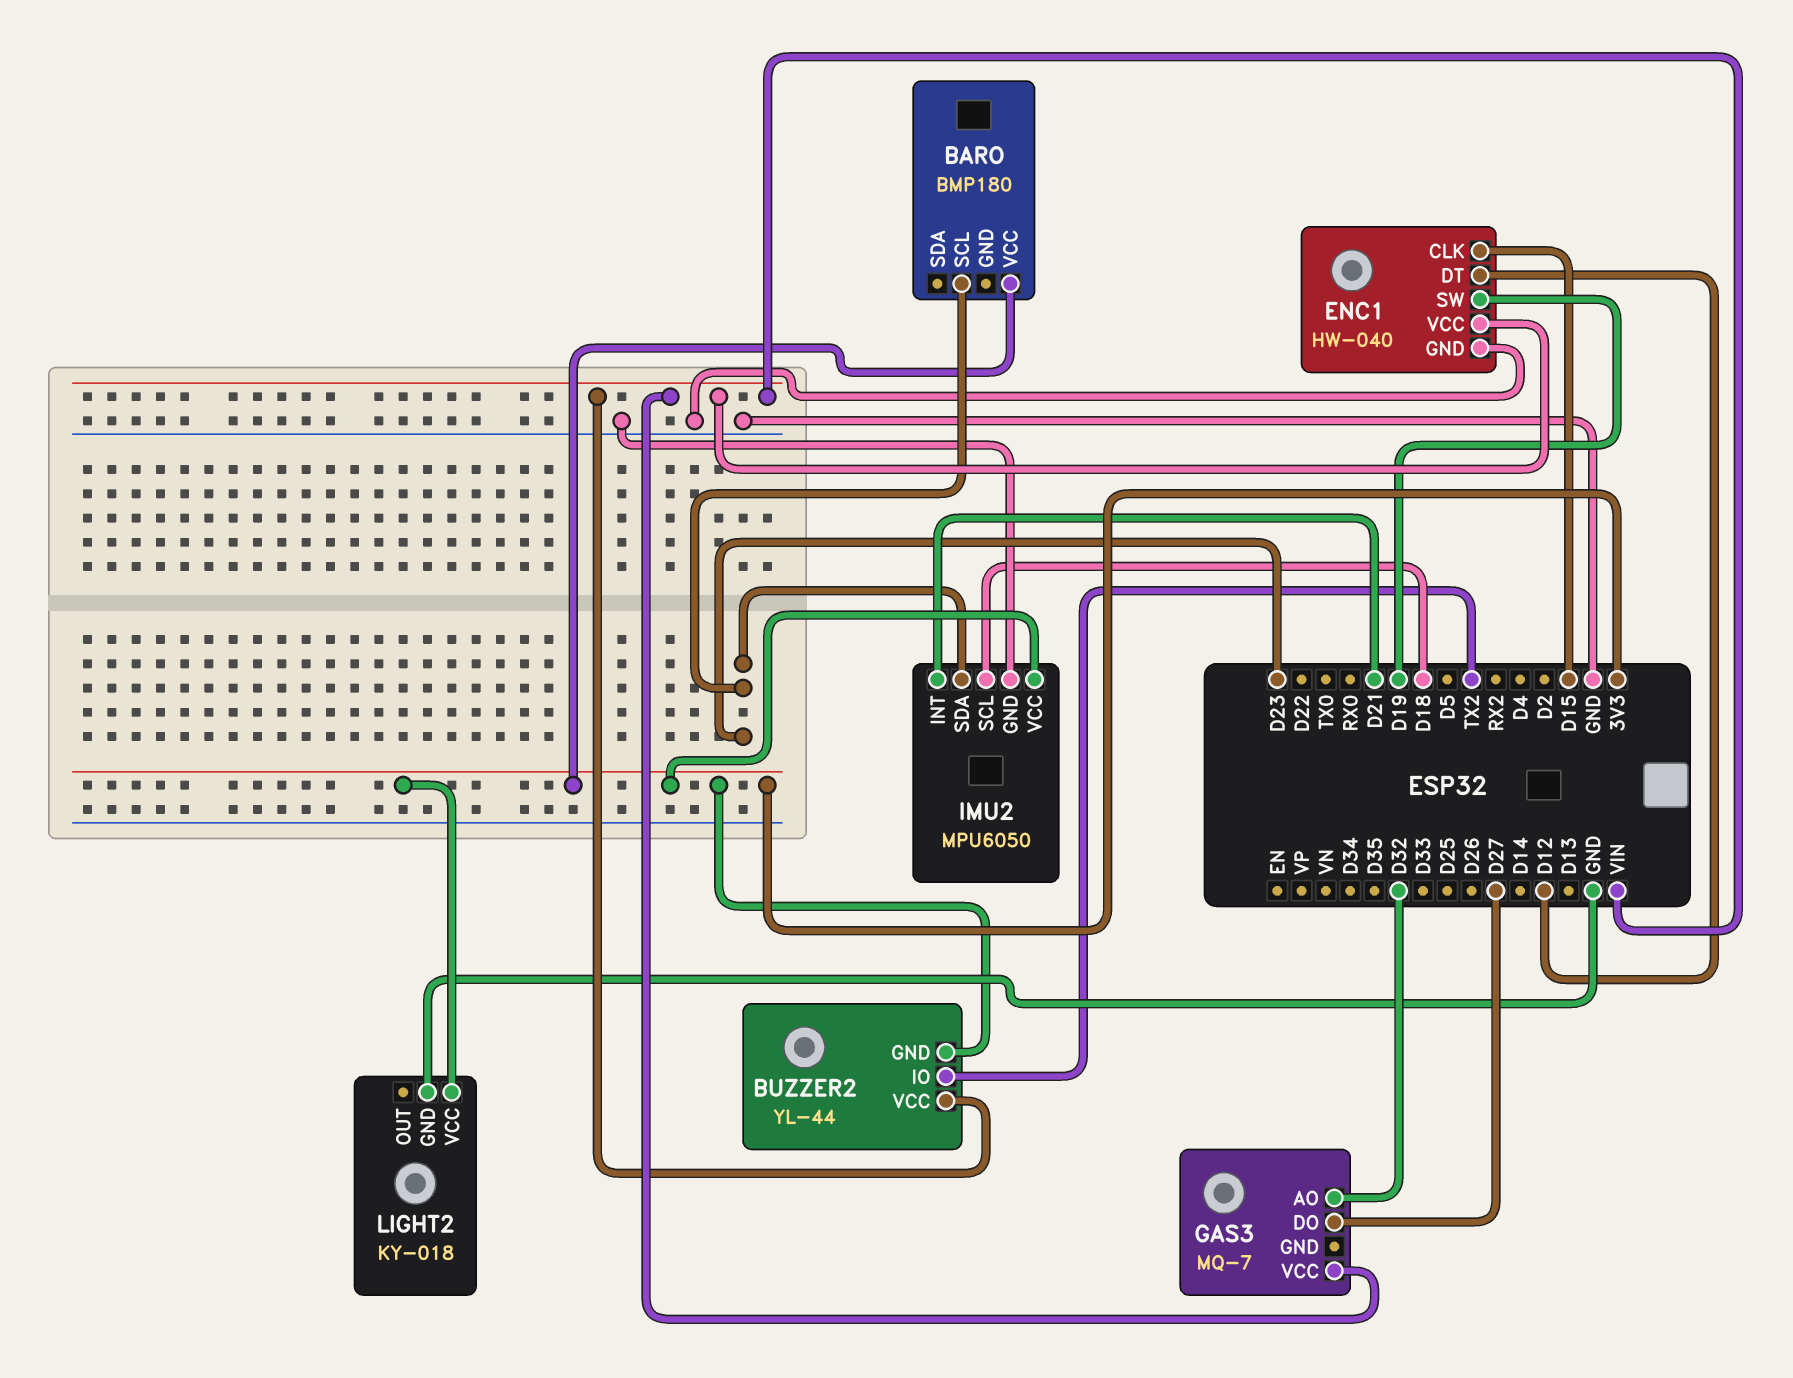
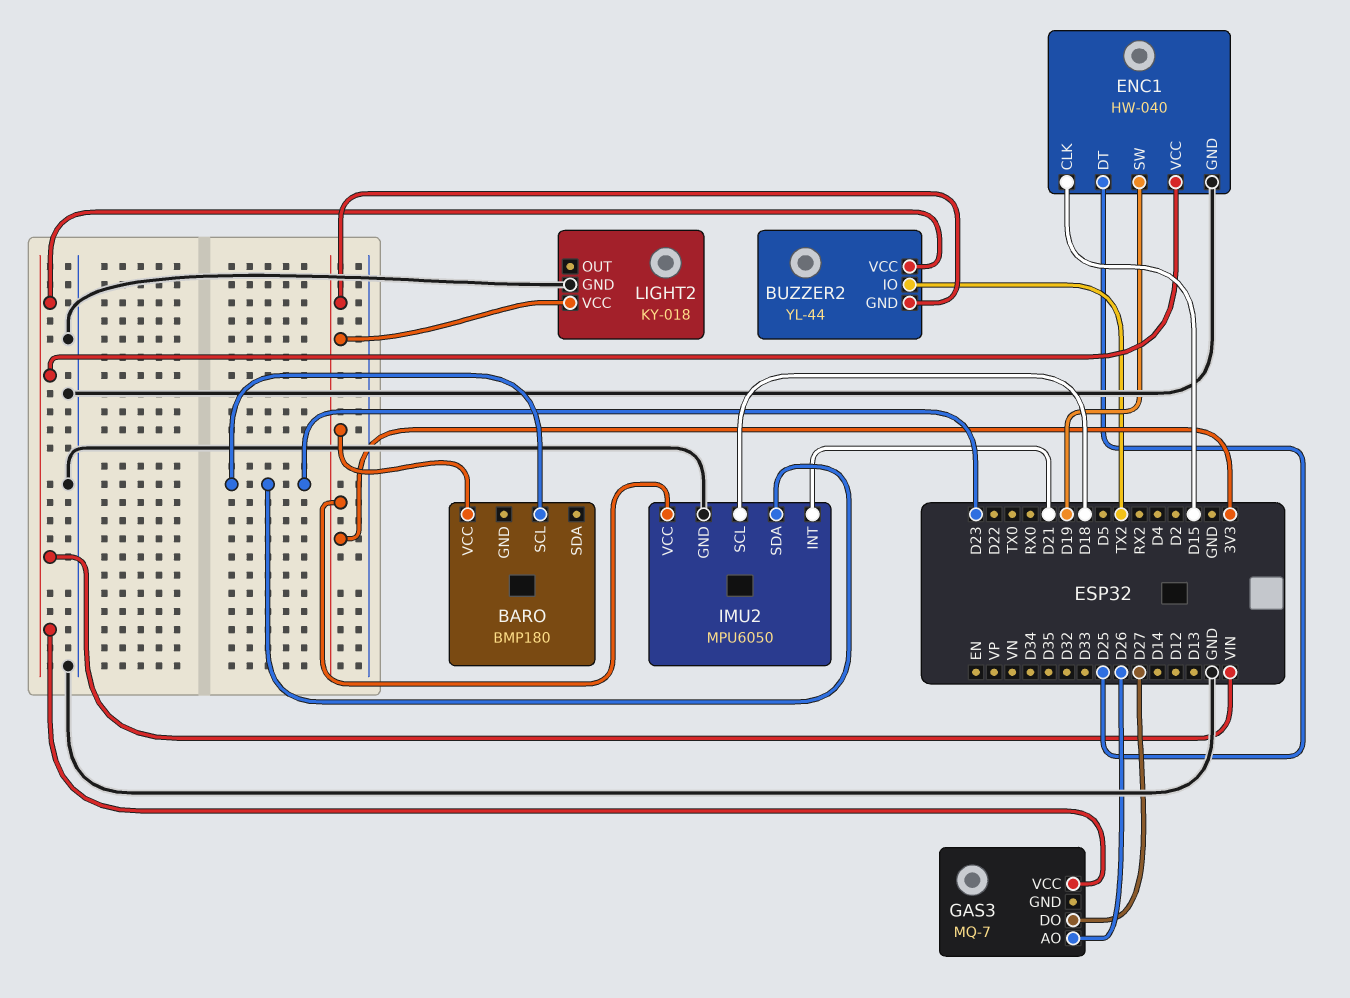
ENC1 pin DT: D12 -> D25
GAS3 pin AO: D32 -> D26

